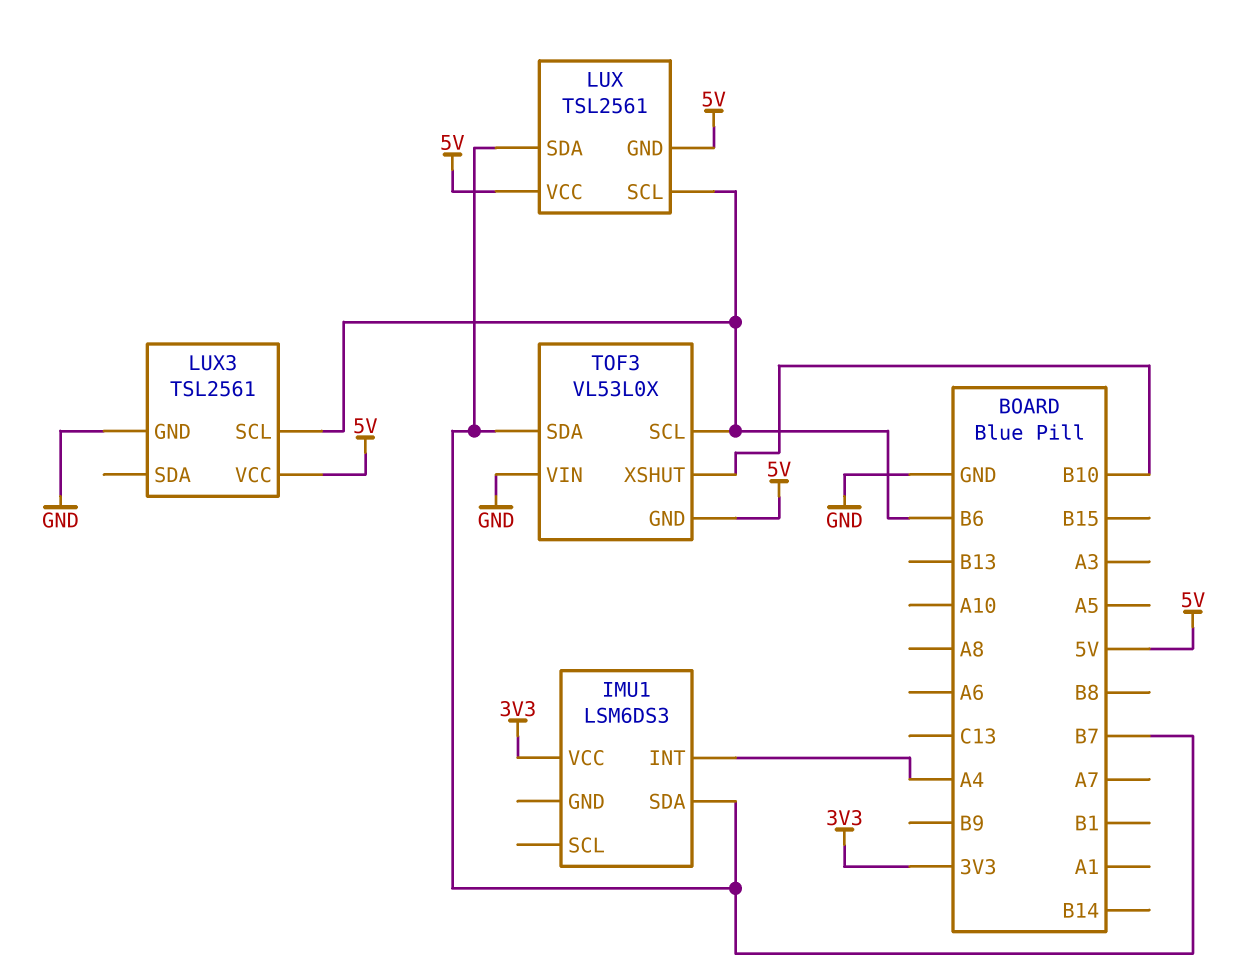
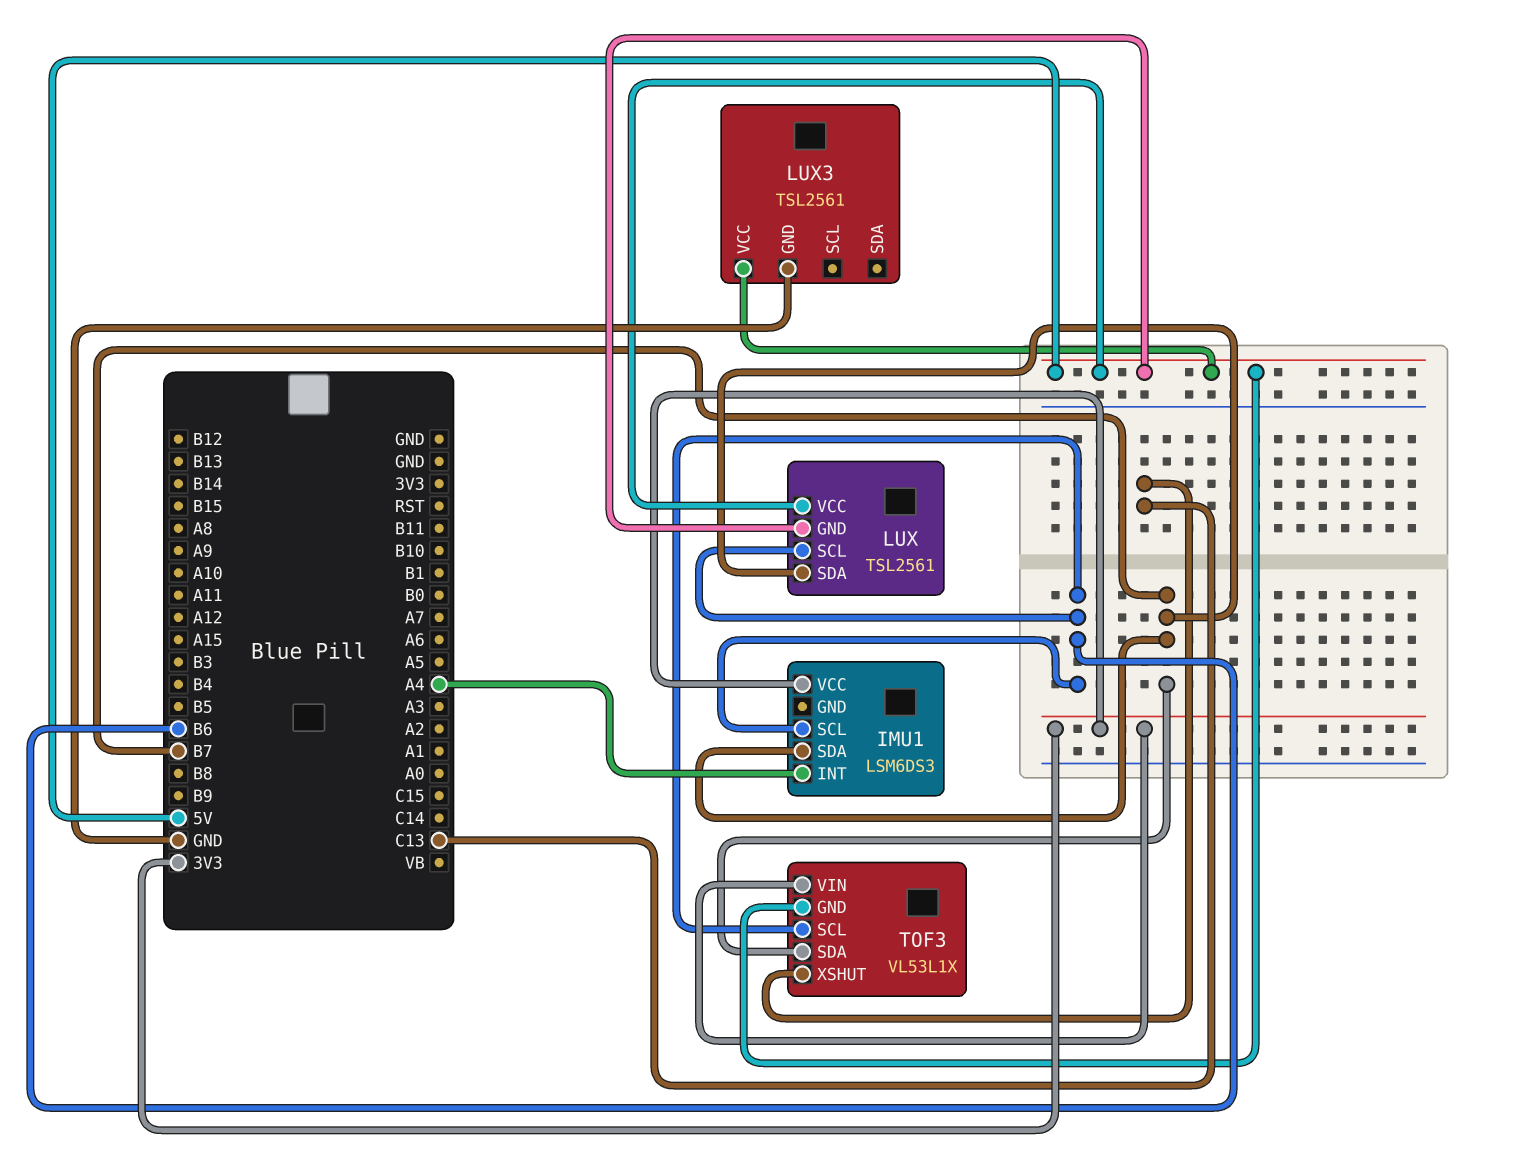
IMU1 pin SCL: none -> B6
LUX3 pin SCL: B6 -> none
TOF3: VL53L0X -> VL53L1X
TOF3 pin VIN: GND -> 3V3
TOF3 pin XSHUT: B10 -> C13

